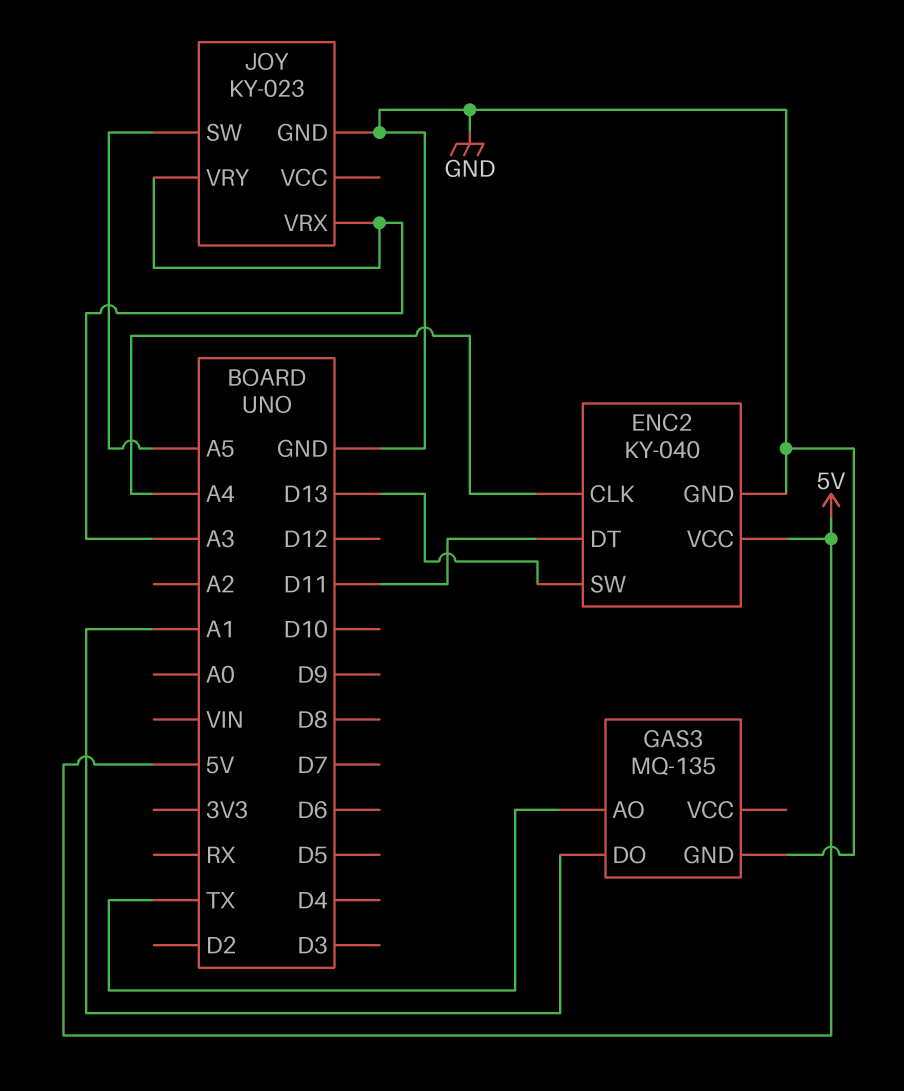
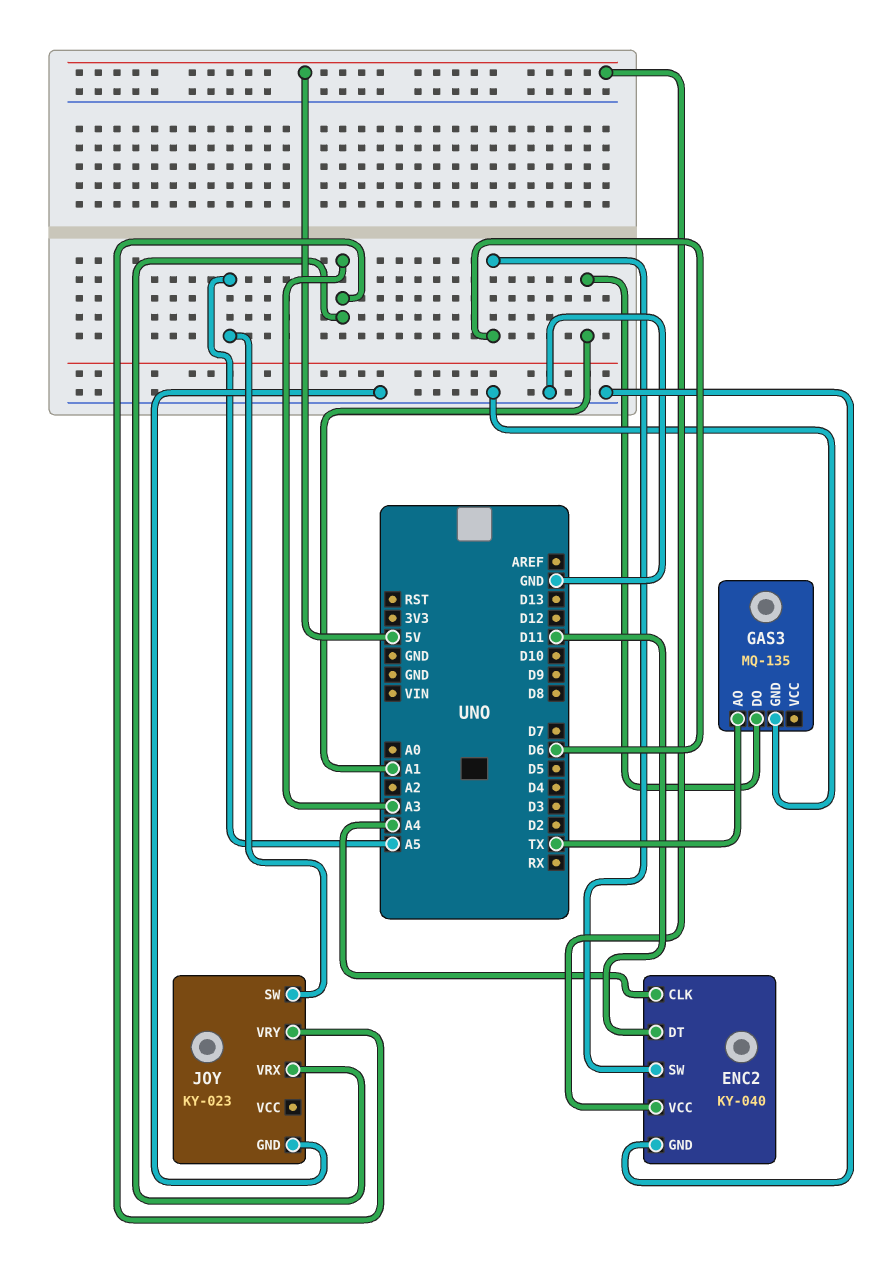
ENC2 pin SW: D13 -> D6

